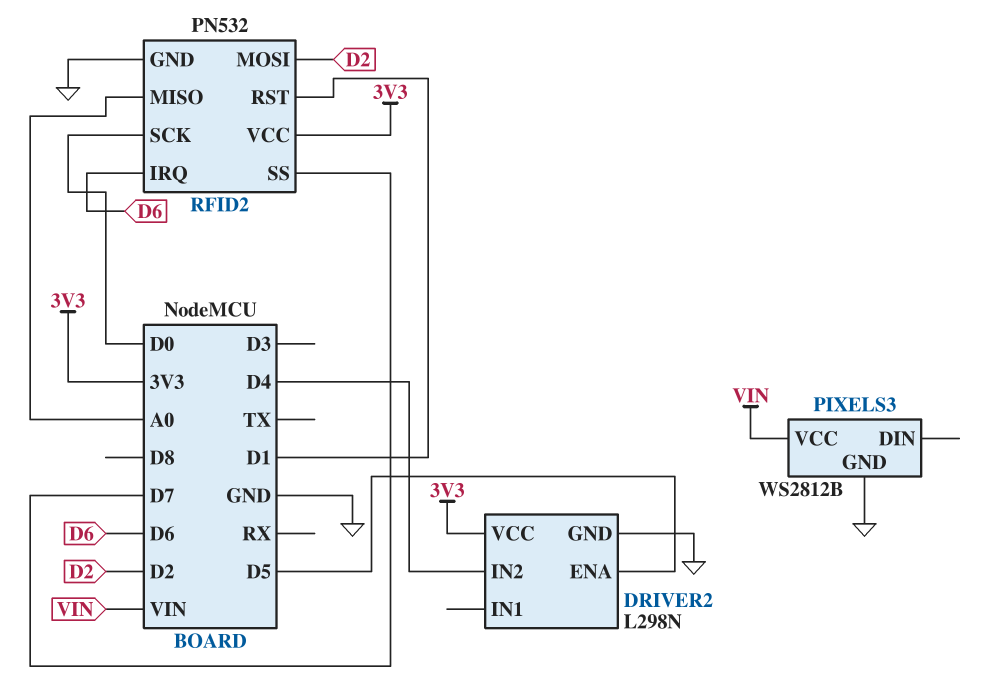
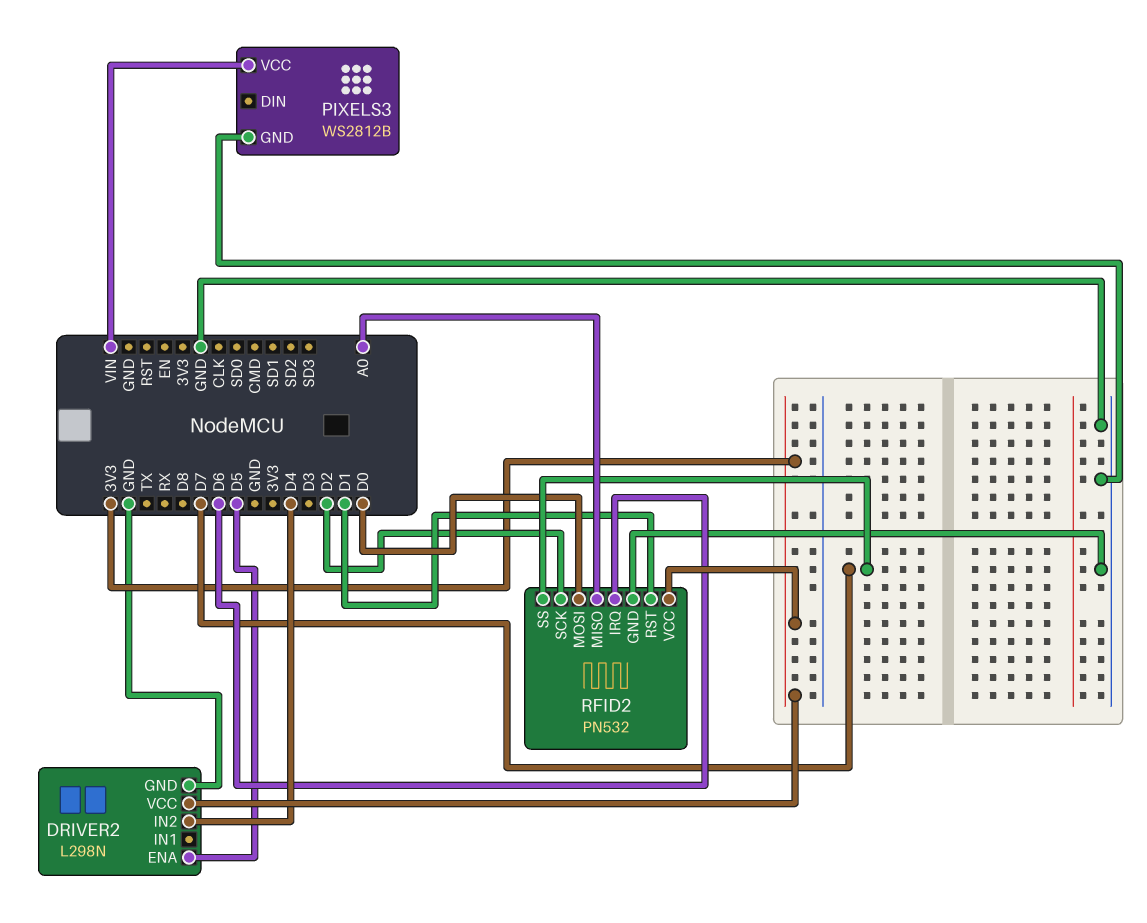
RFID2 pin MOSI: D2 -> D0
RFID2 pin SCK: D0 -> D2

